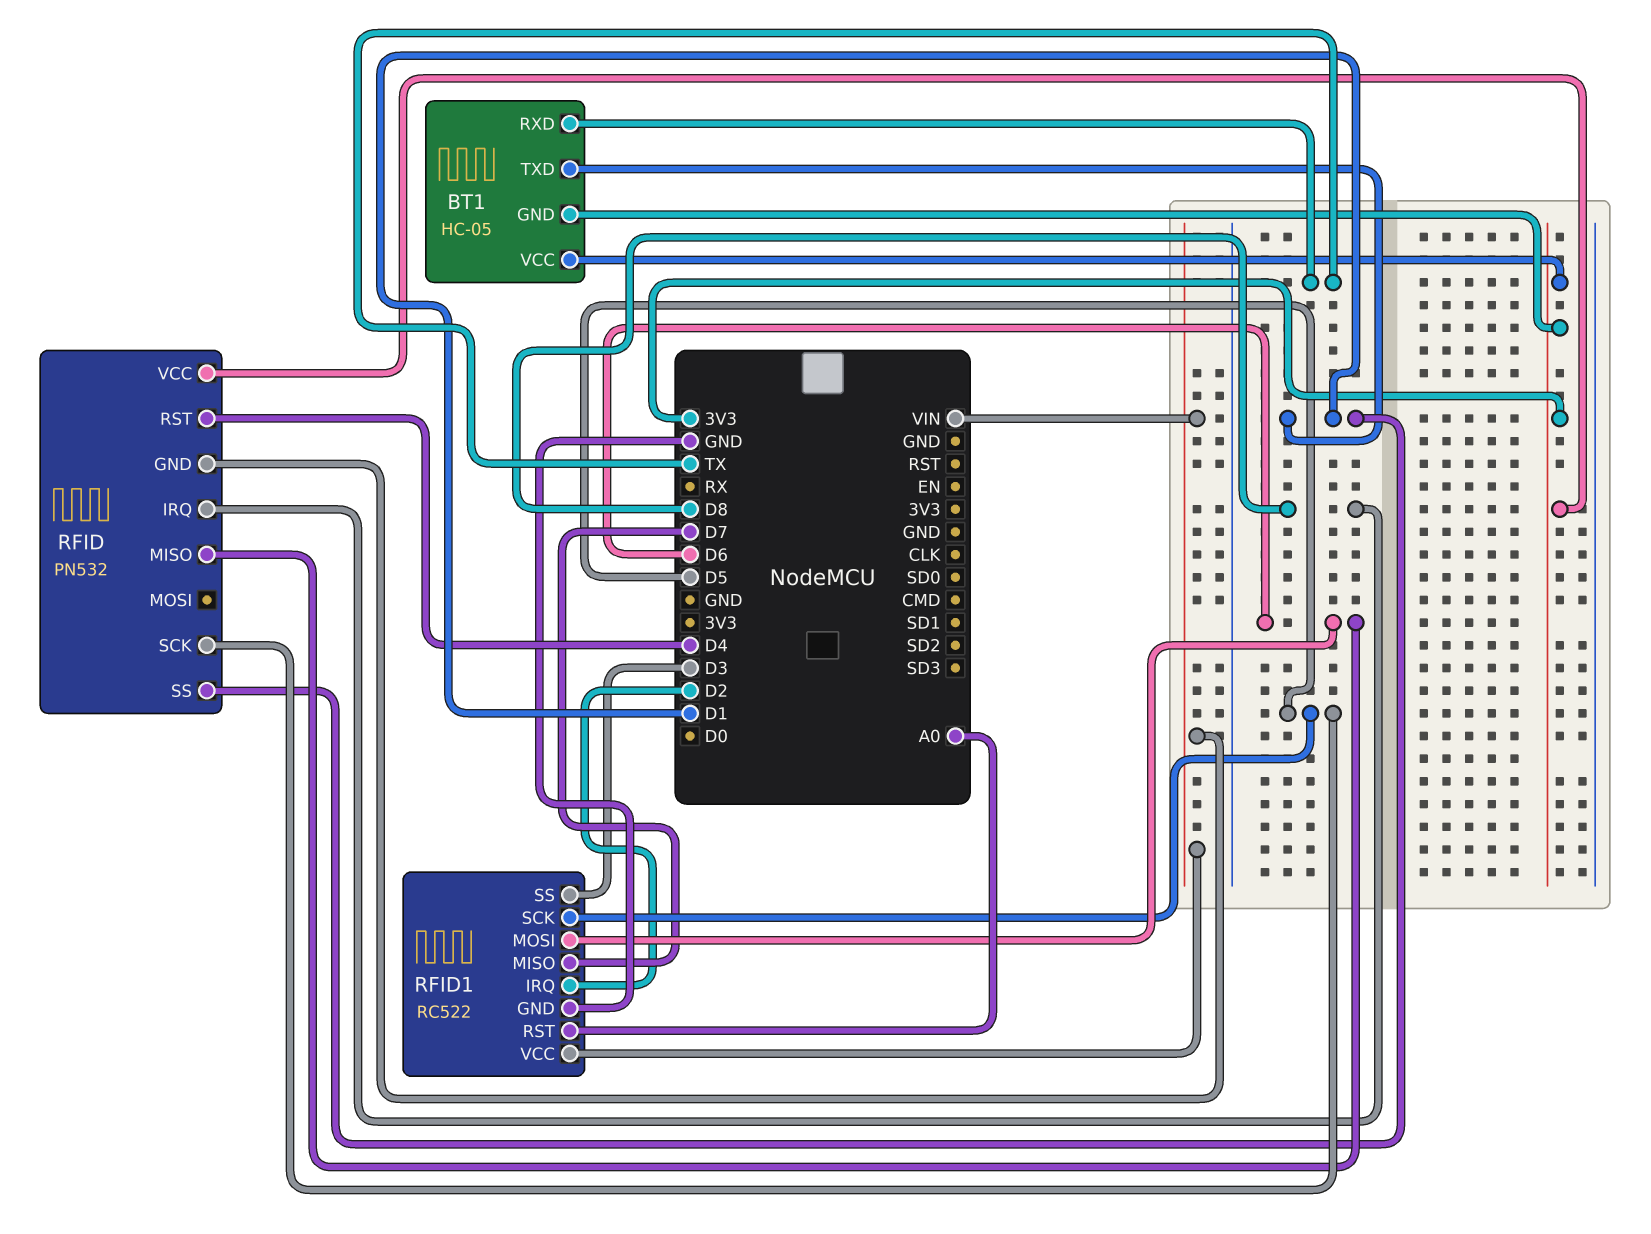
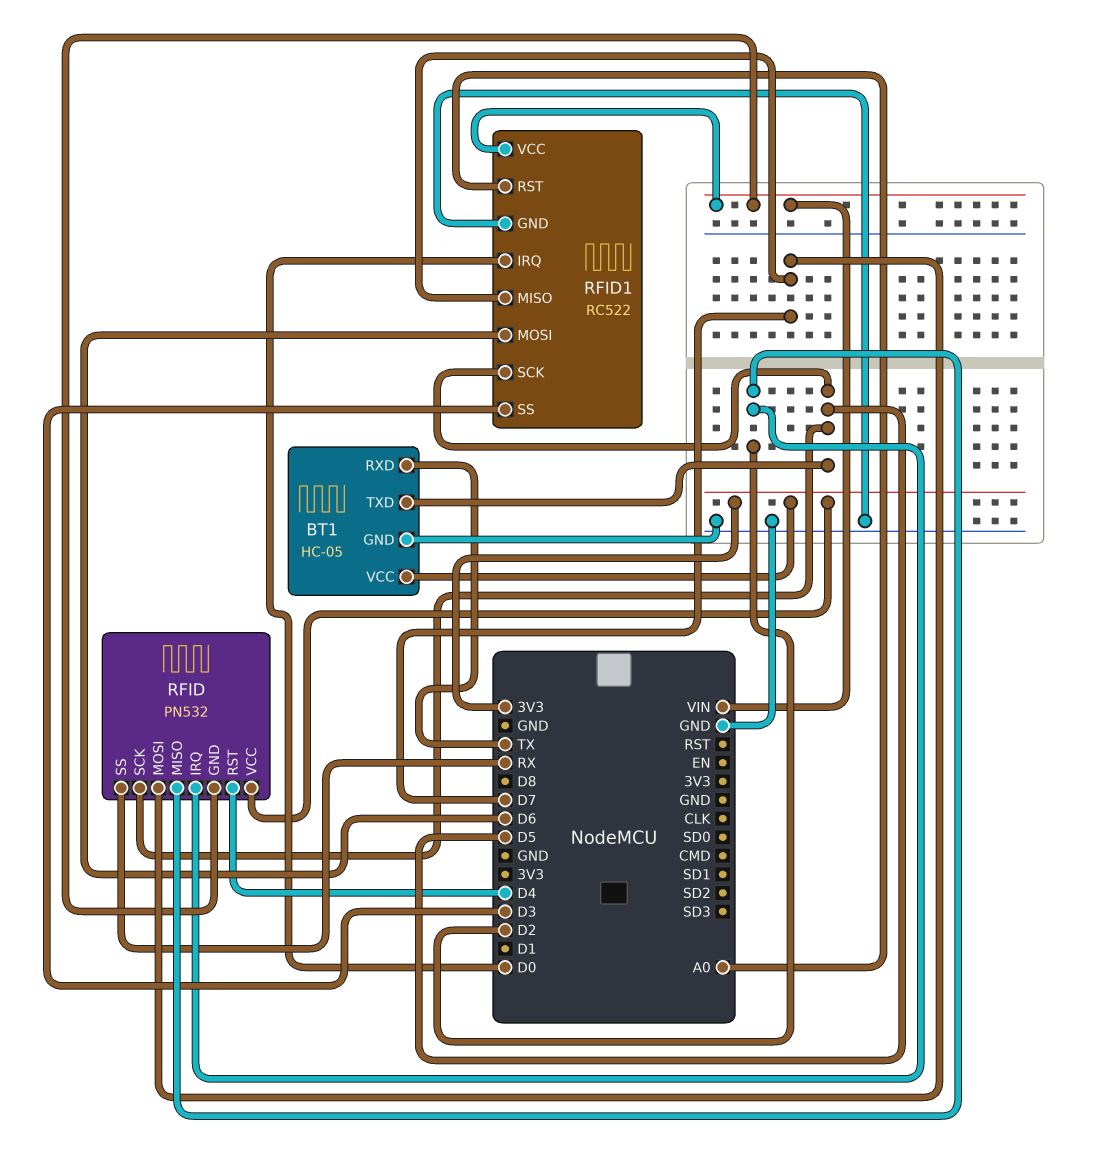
BT1 pin GND: 3V3 -> GND
BT1 pin TXD: D1 -> D5
RFID pin IRQ: D8 -> D2
RFID pin MISO: D6 -> D2
RFID pin MOSI: none -> D7
RFID pin SS: D1 -> RX
RFID1 pin IRQ: D2 -> D0

